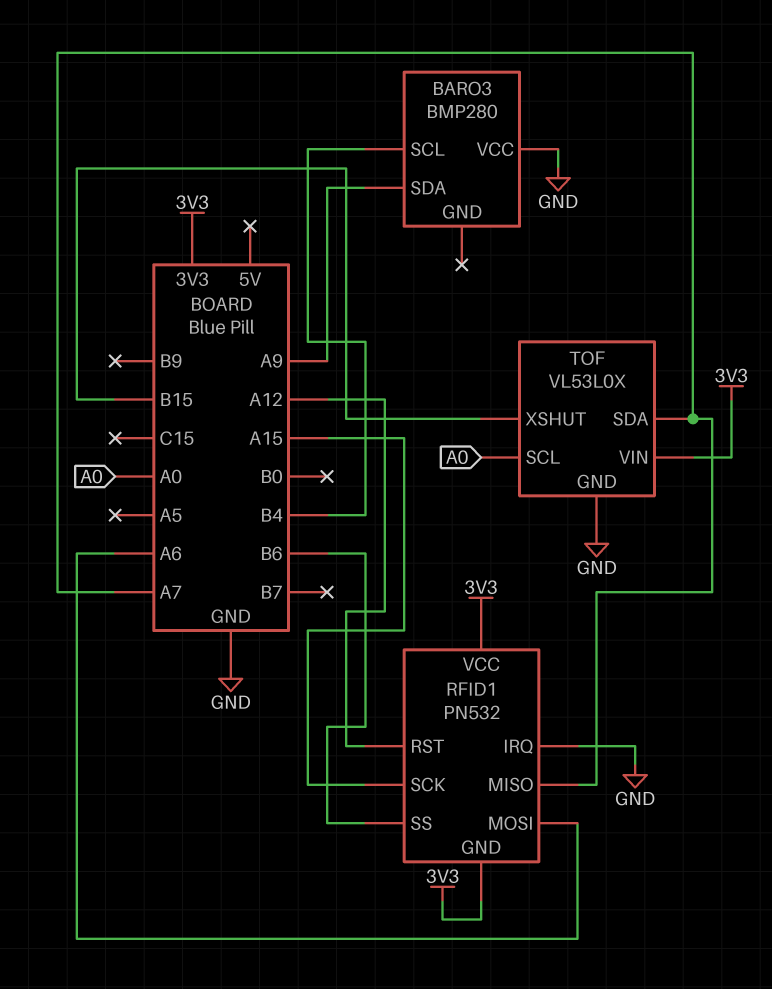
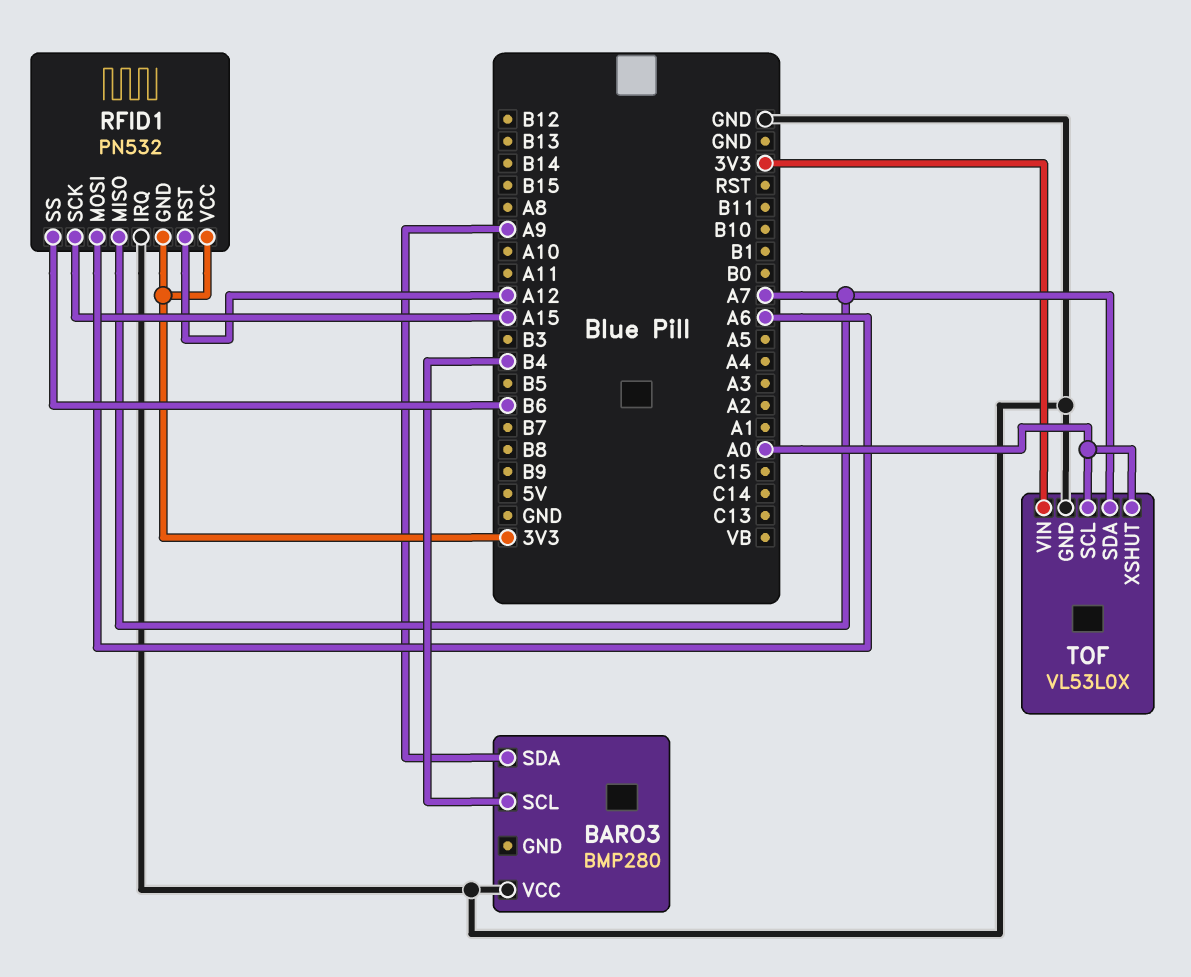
TOF pin XSHUT: B15 -> A0

